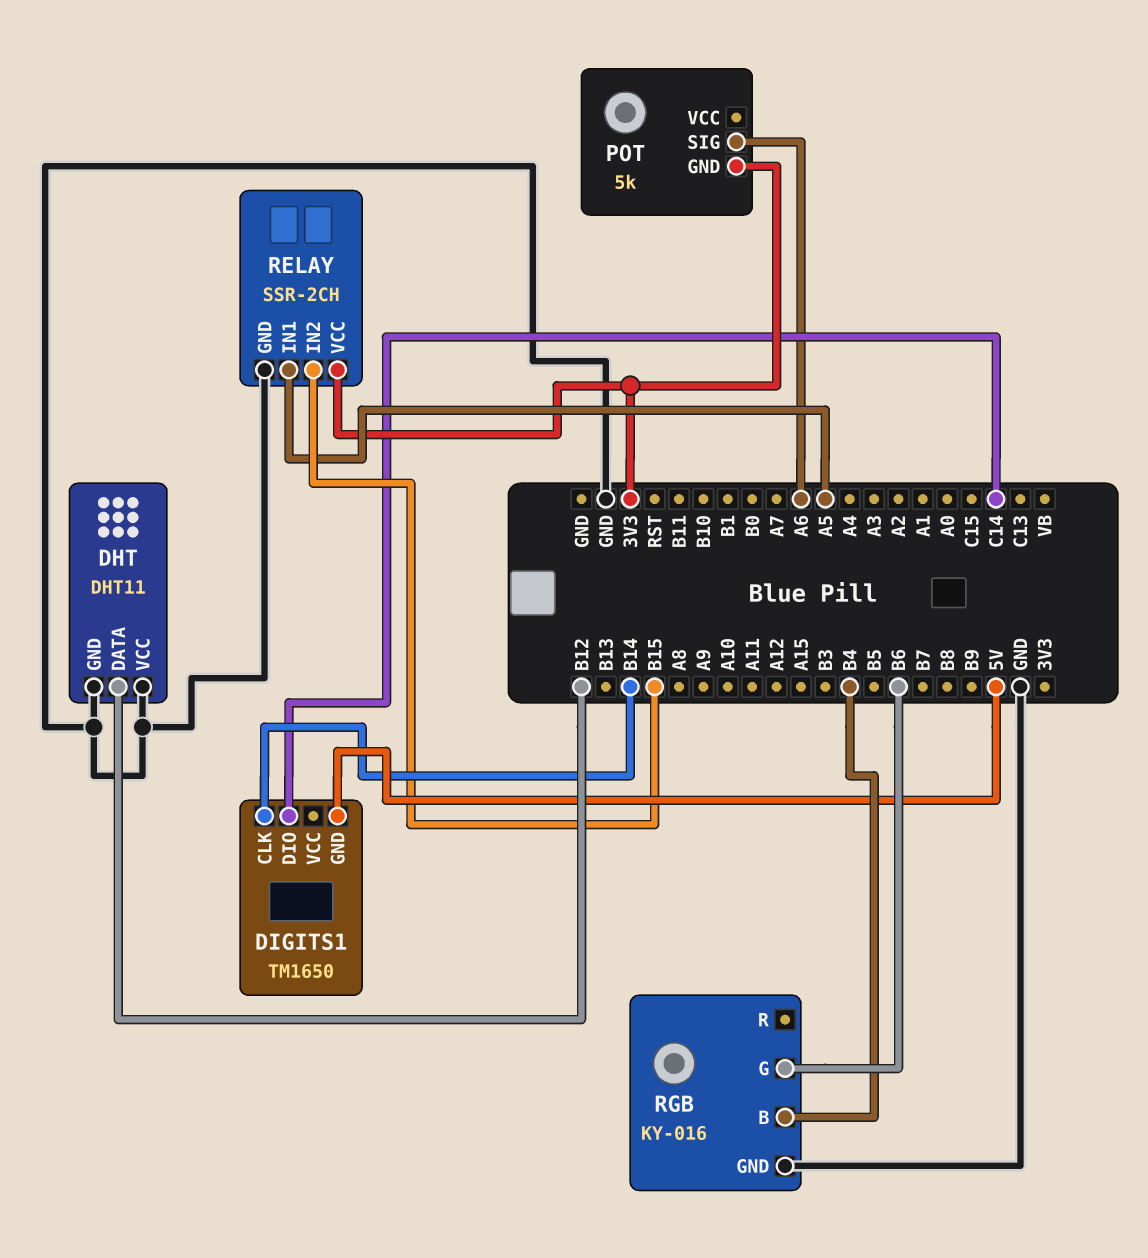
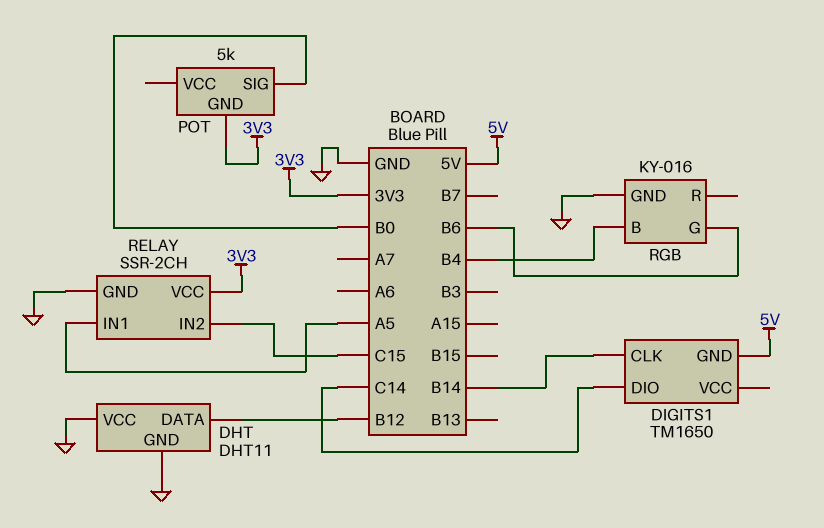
POT pin SIG: A6 -> B0
RELAY pin IN2: B15 -> C15

